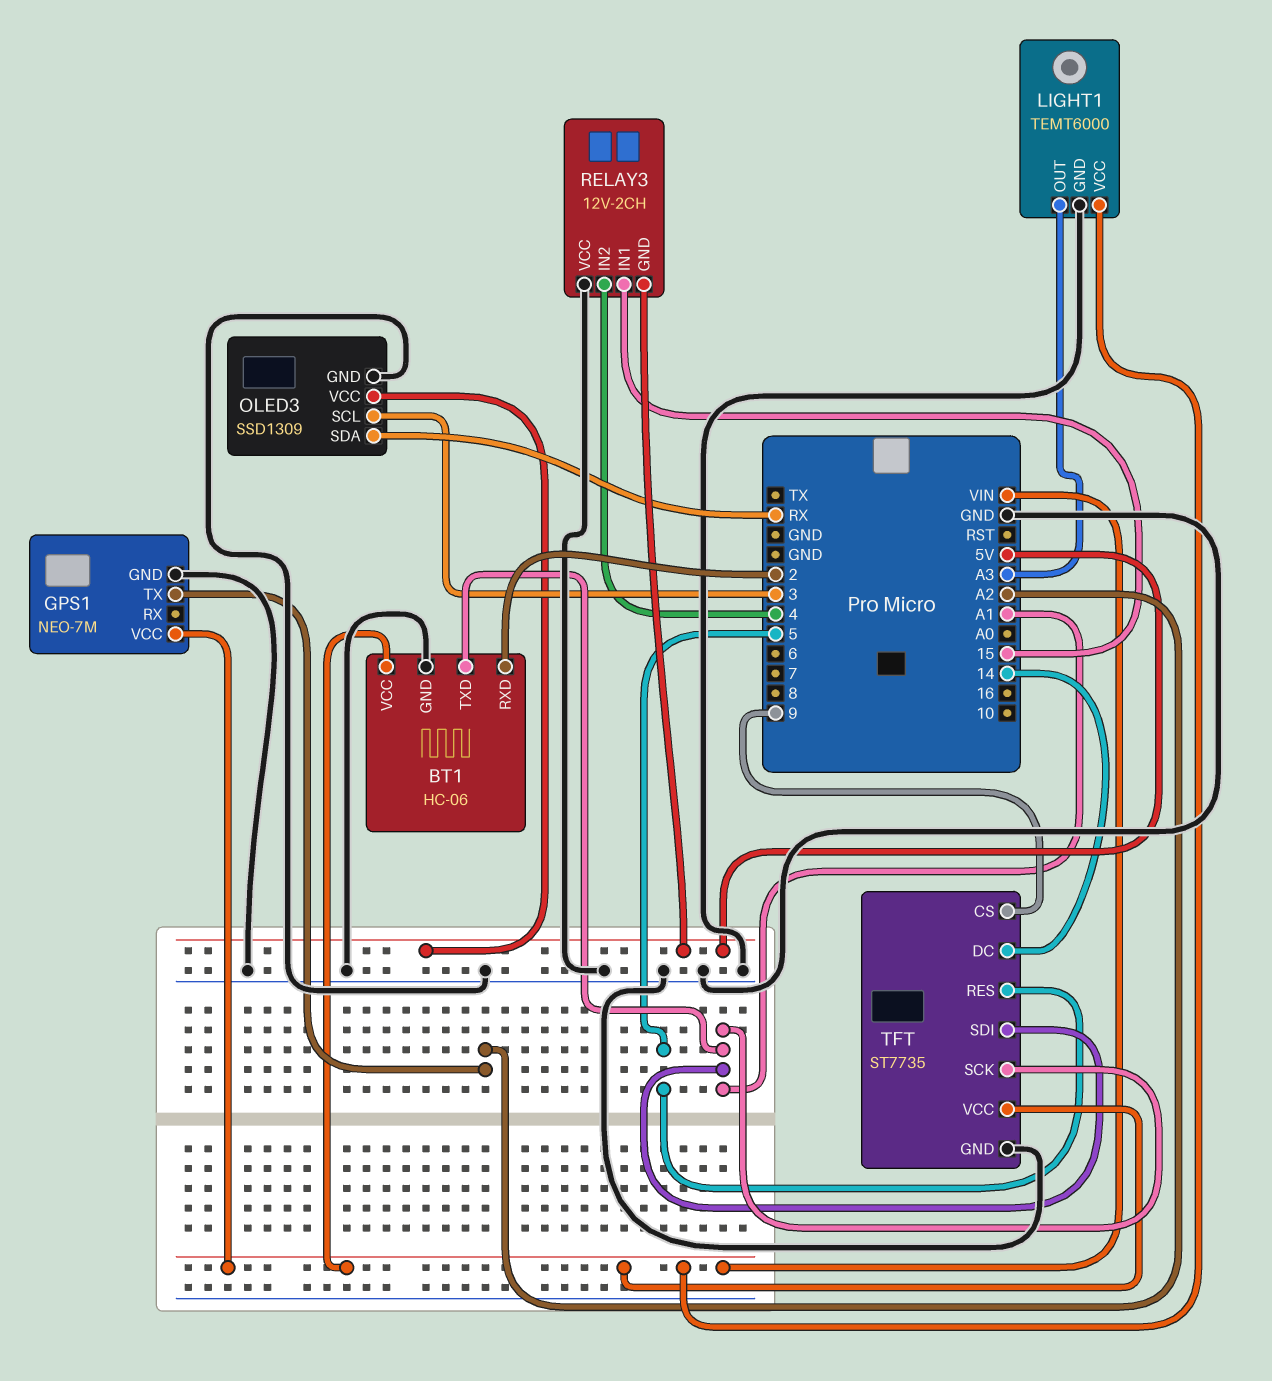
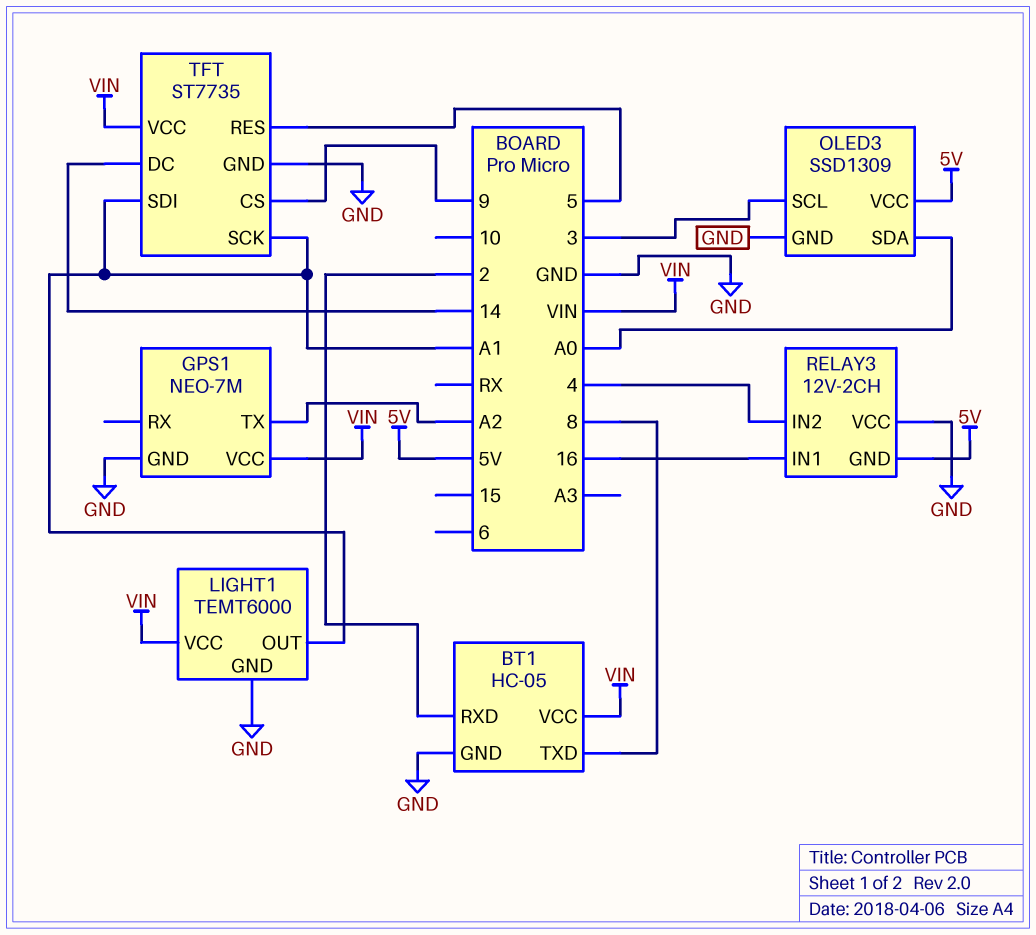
BT1: HC-06 -> HC-05
BT1 pin TXD: A1 -> 8
LIGHT1 pin OUT: A3 -> A1
OLED3 pin SDA: RX -> A0
RELAY3 pin IN1: 15 -> 16

